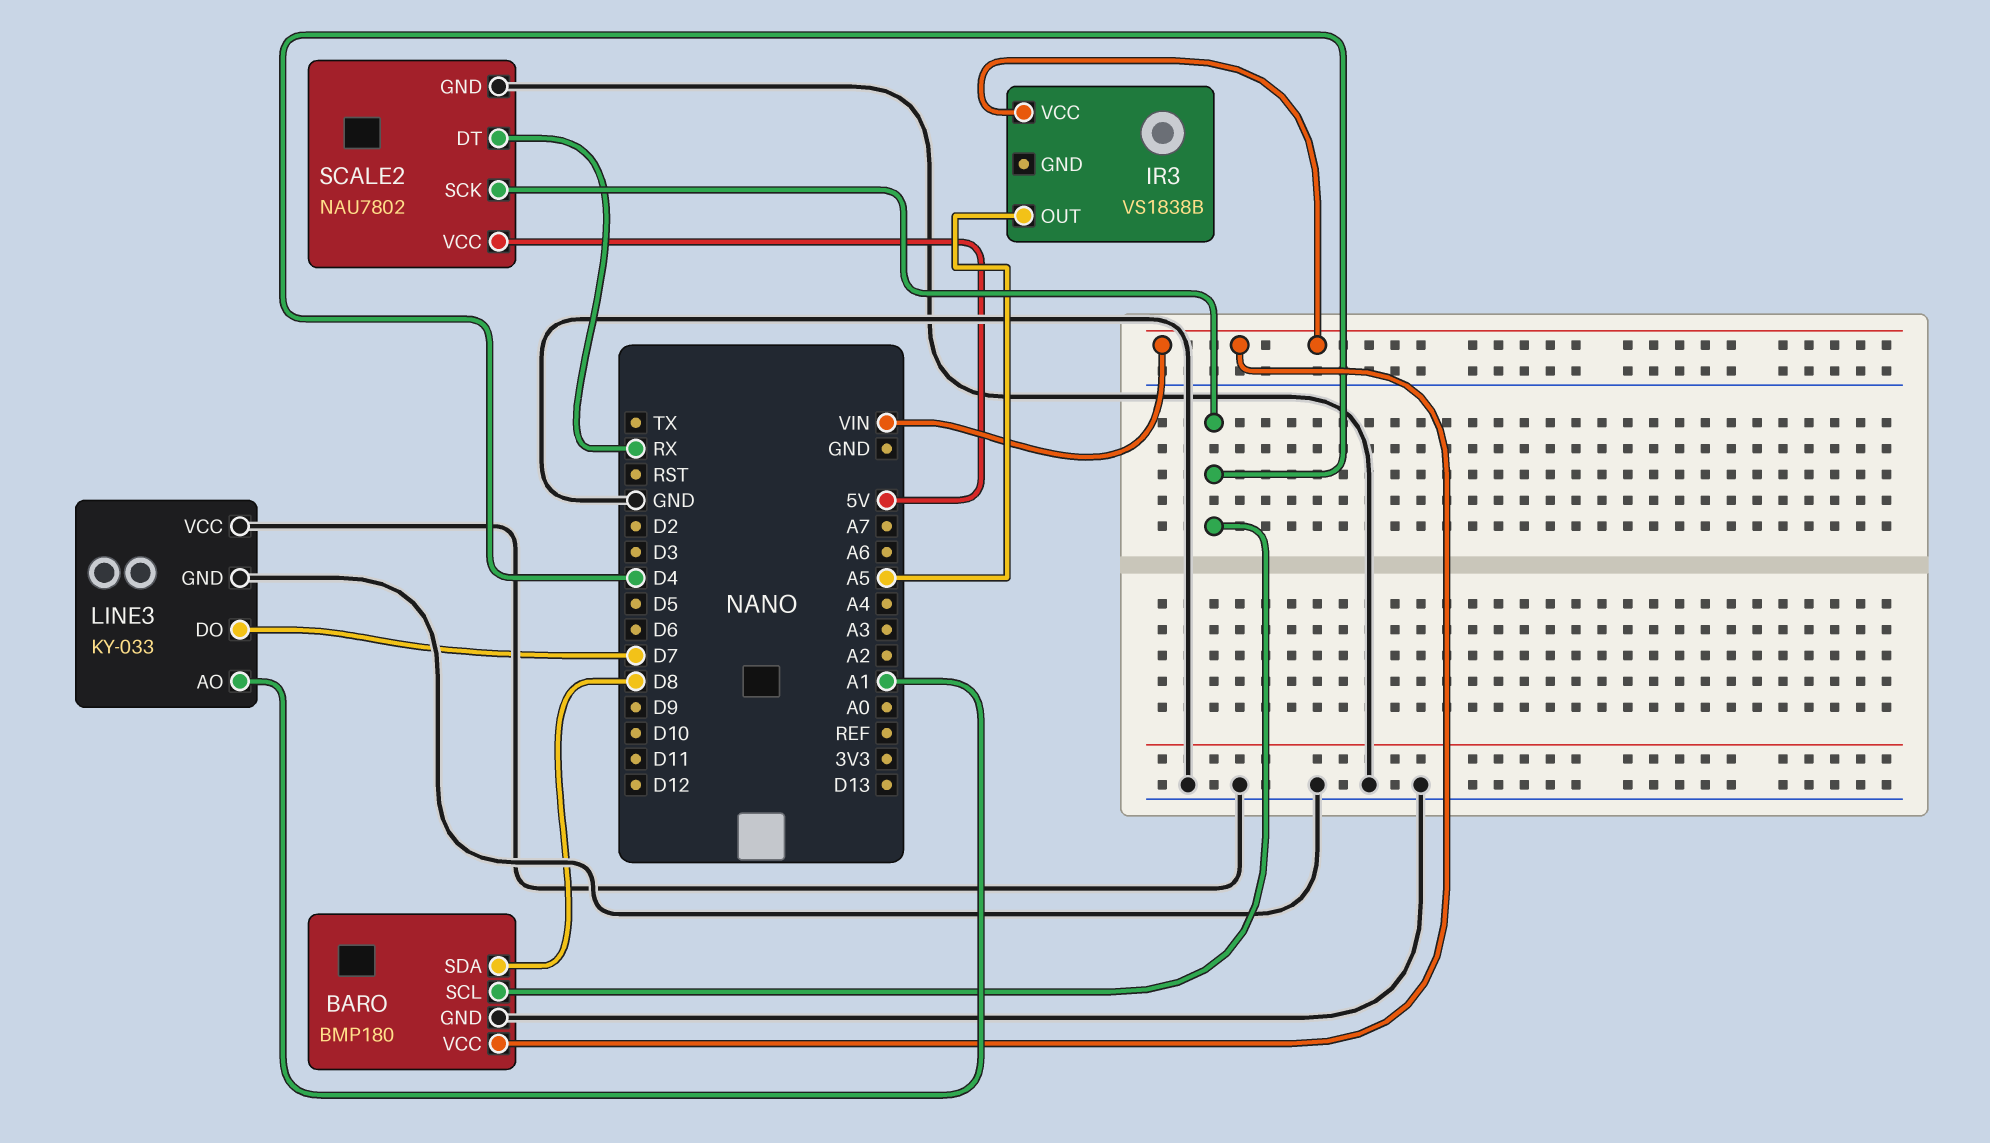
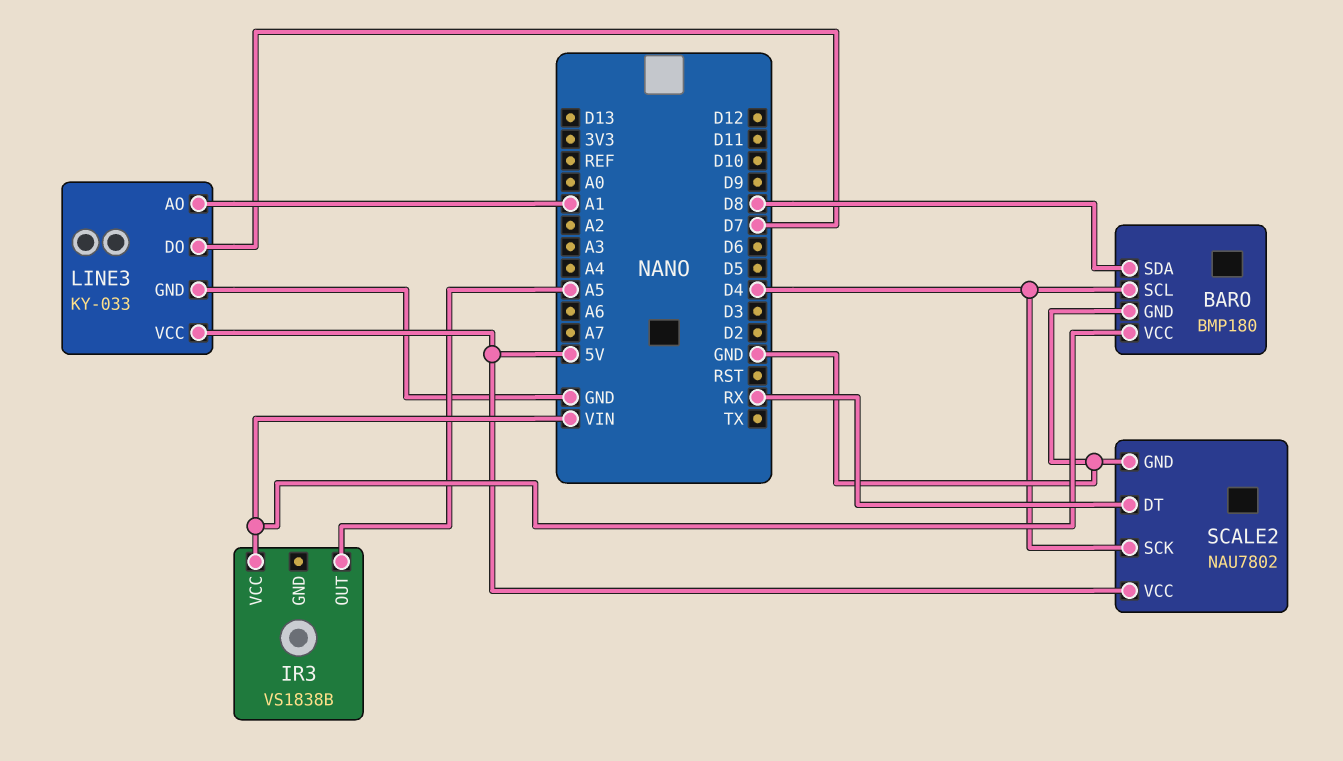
LINE3 pin VCC: GND -> 5V

